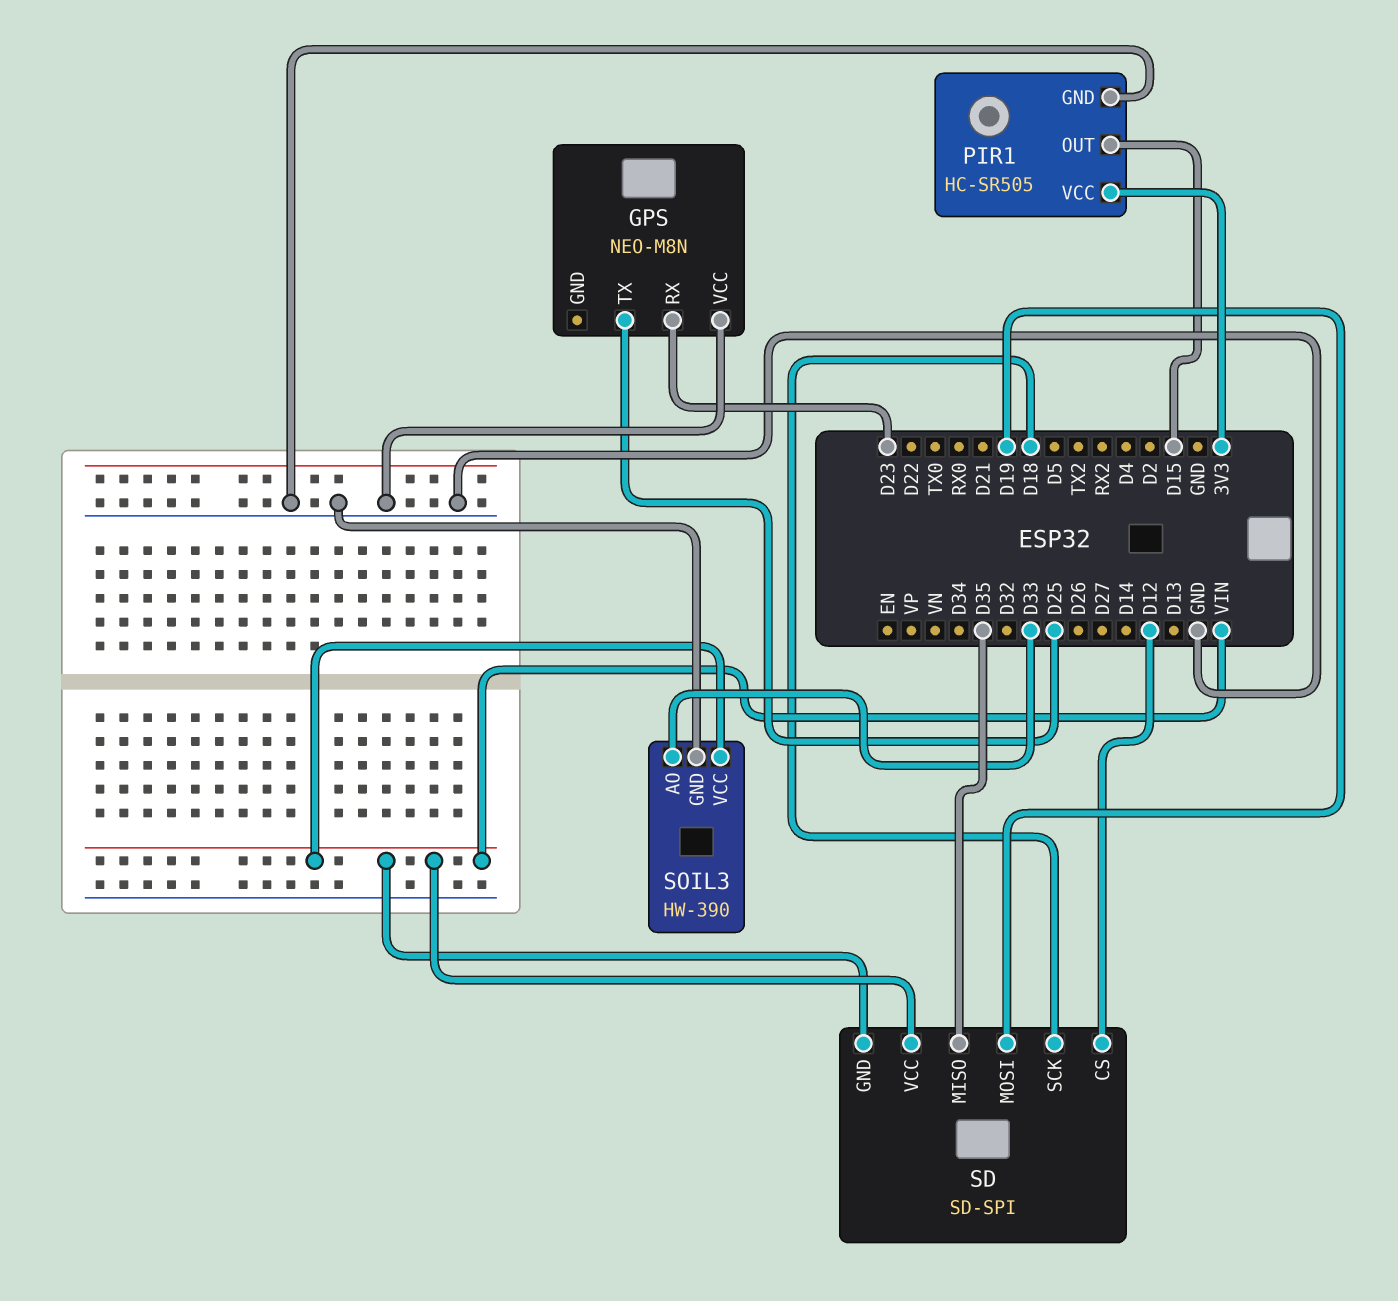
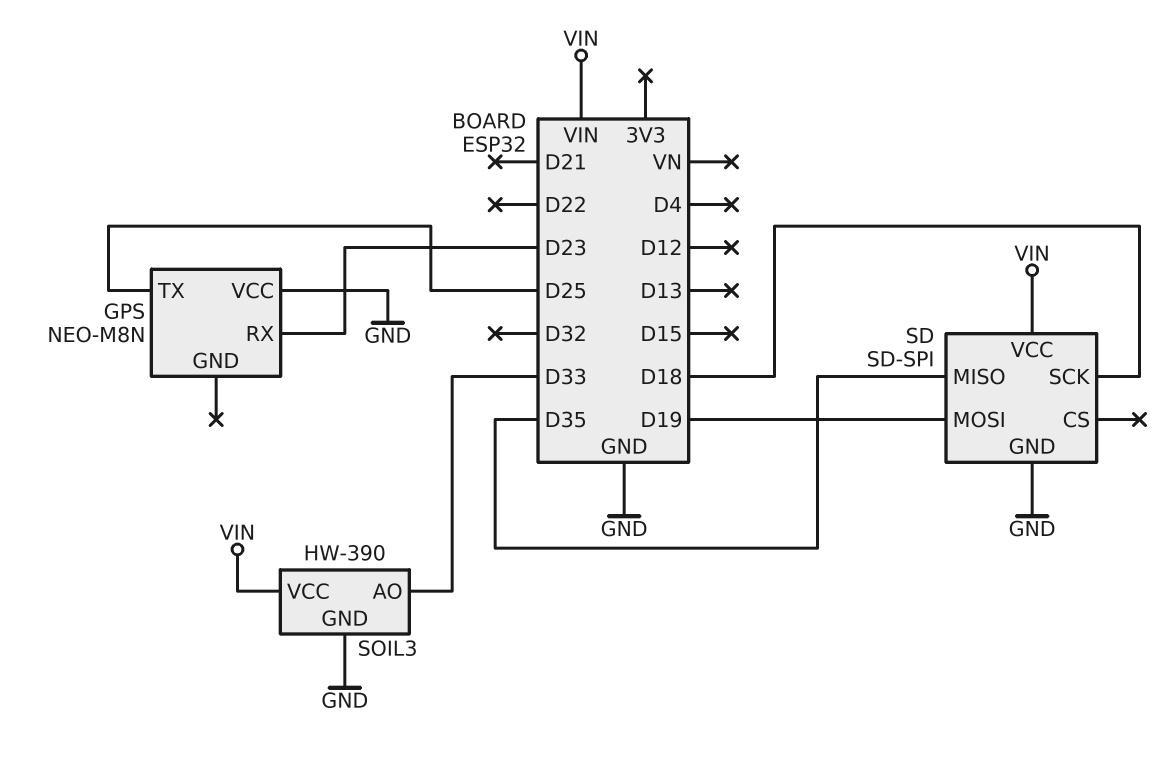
PIR1: HC-SR505 -> none
PIR1 pin GND: GND -> none
PIR1 pin OUT: D15 -> none
PIR1 pin VCC: 3V3 -> none
SD pin CS: D12 -> none
SD pin GND: VIN -> GND

